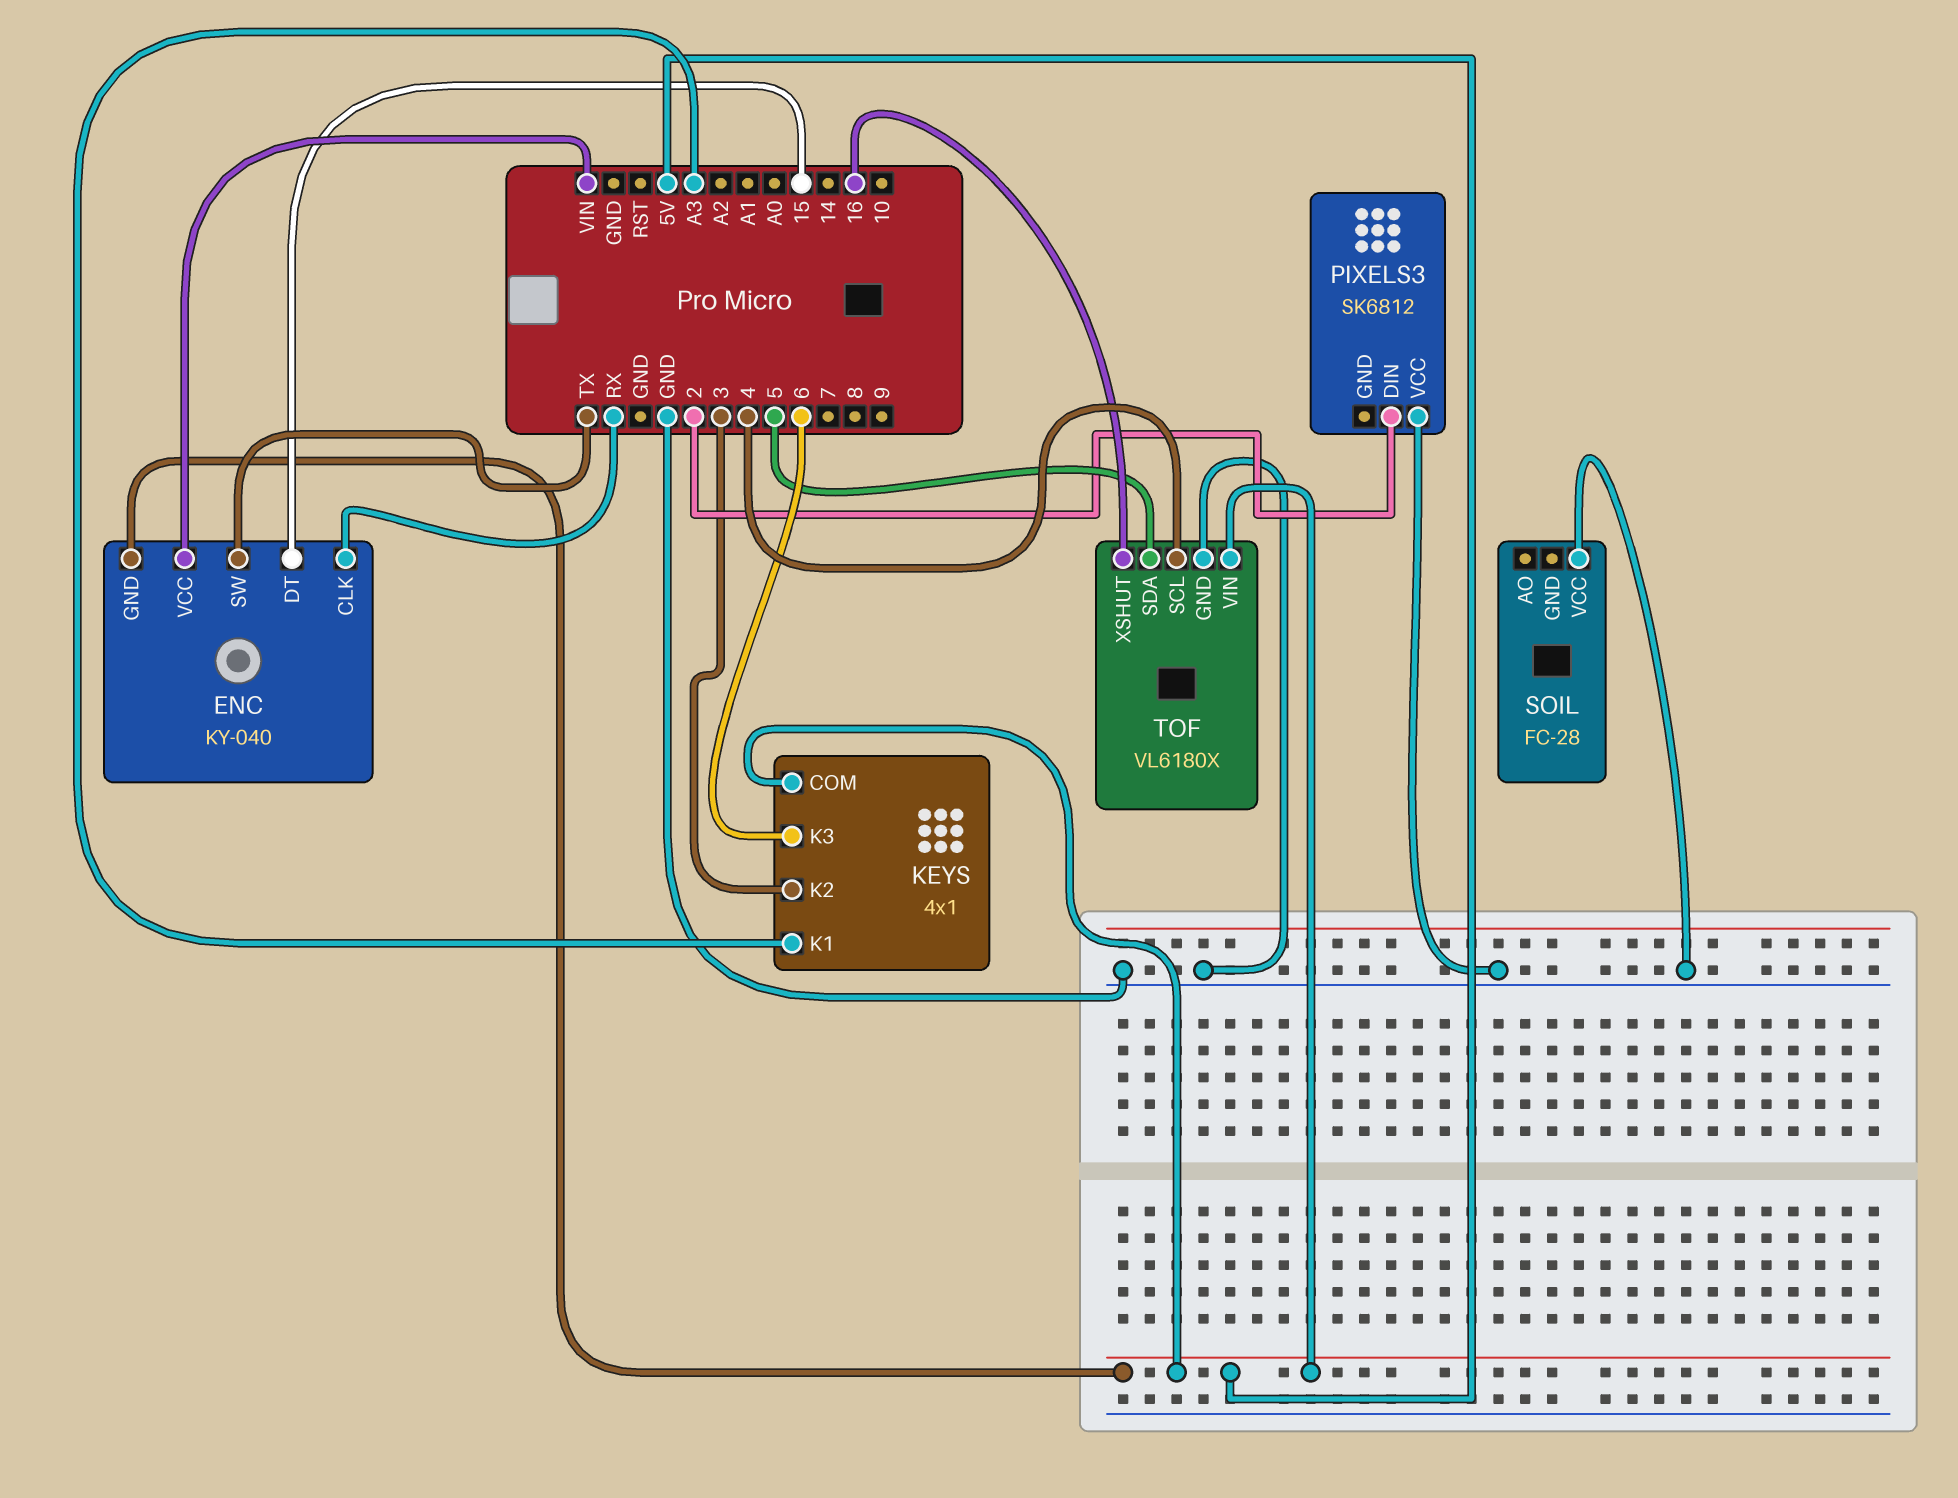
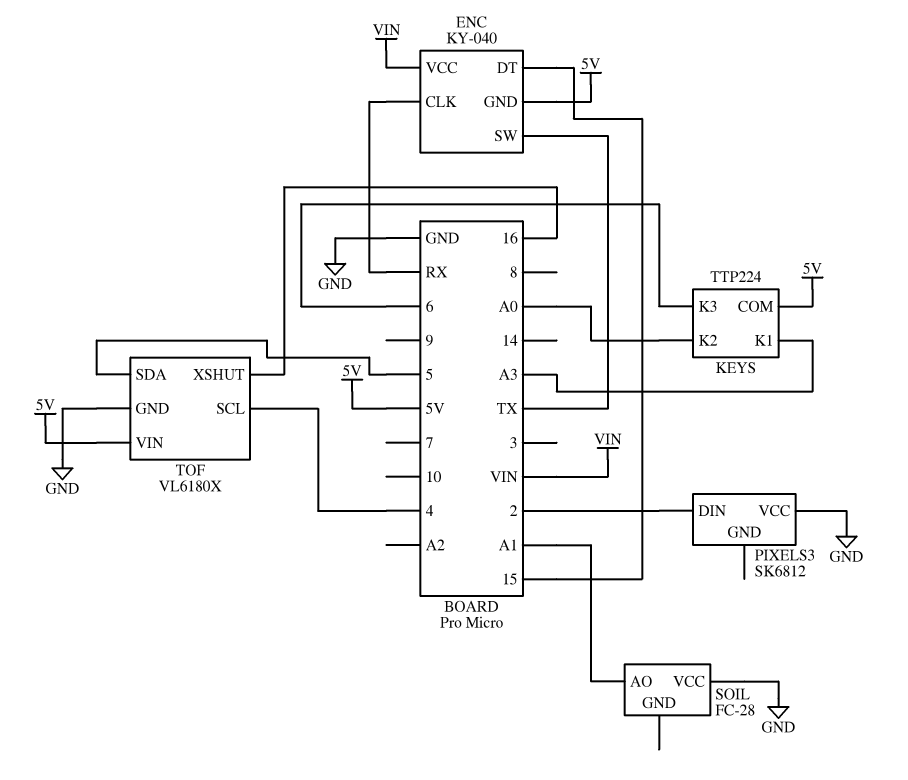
KEYS: 4x1 -> TTP224
KEYS pin K2: 3 -> A0
SOIL pin AO: none -> A1

